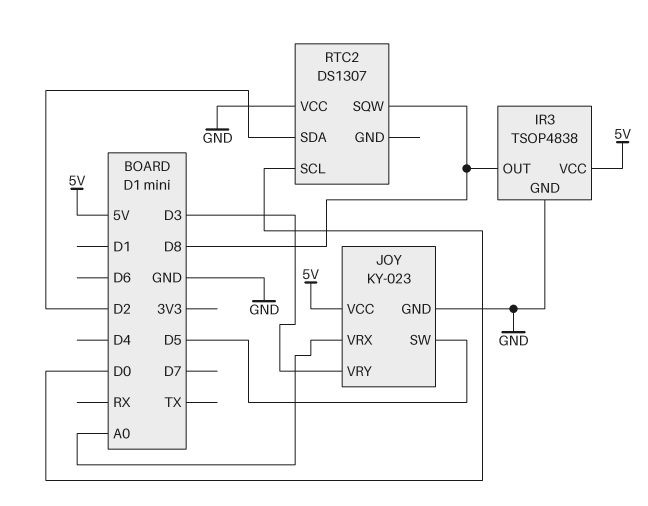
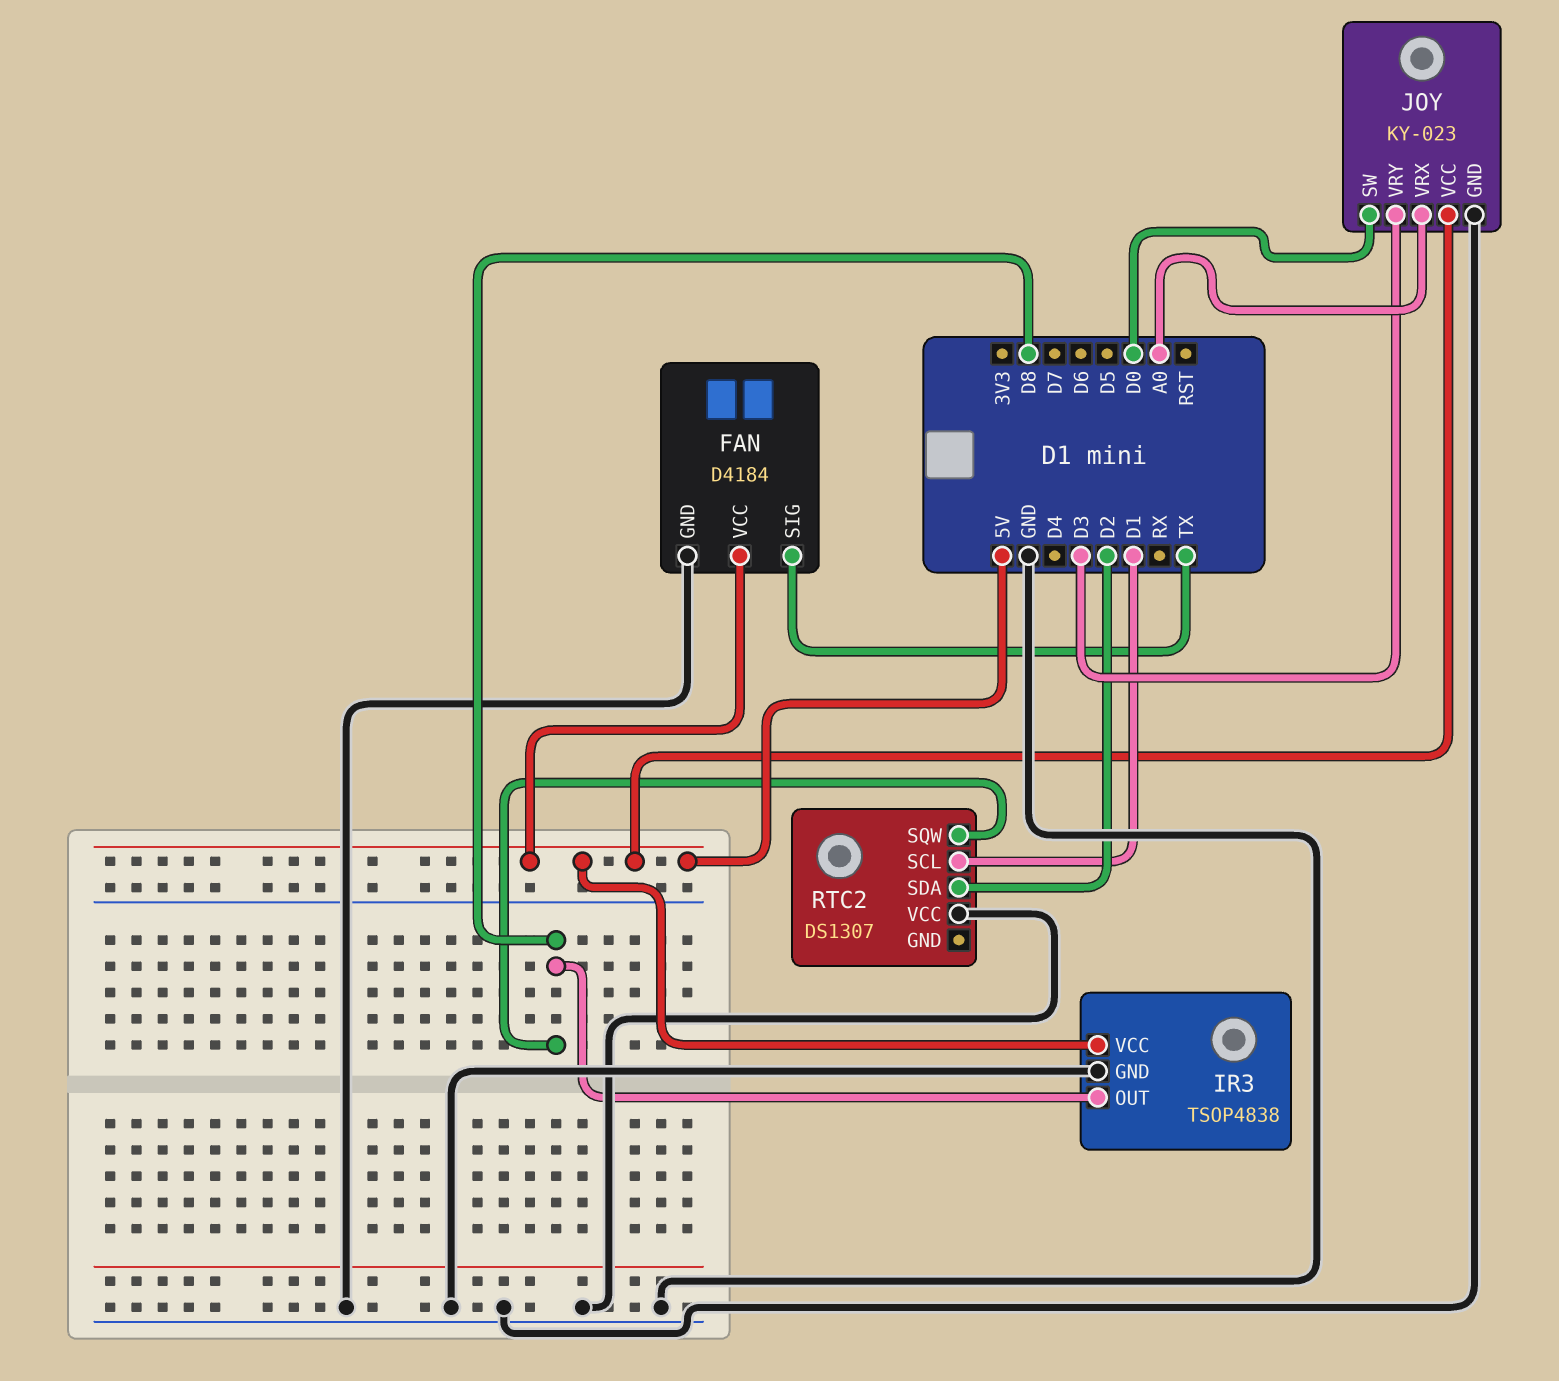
FAN: none -> D4184
FAN pin GND: none -> GND
FAN pin SIG: none -> TX
FAN pin VCC: none -> 5V
JOY pin SW: D5 -> D0
RTC2 pin SCL: D0 -> D1

